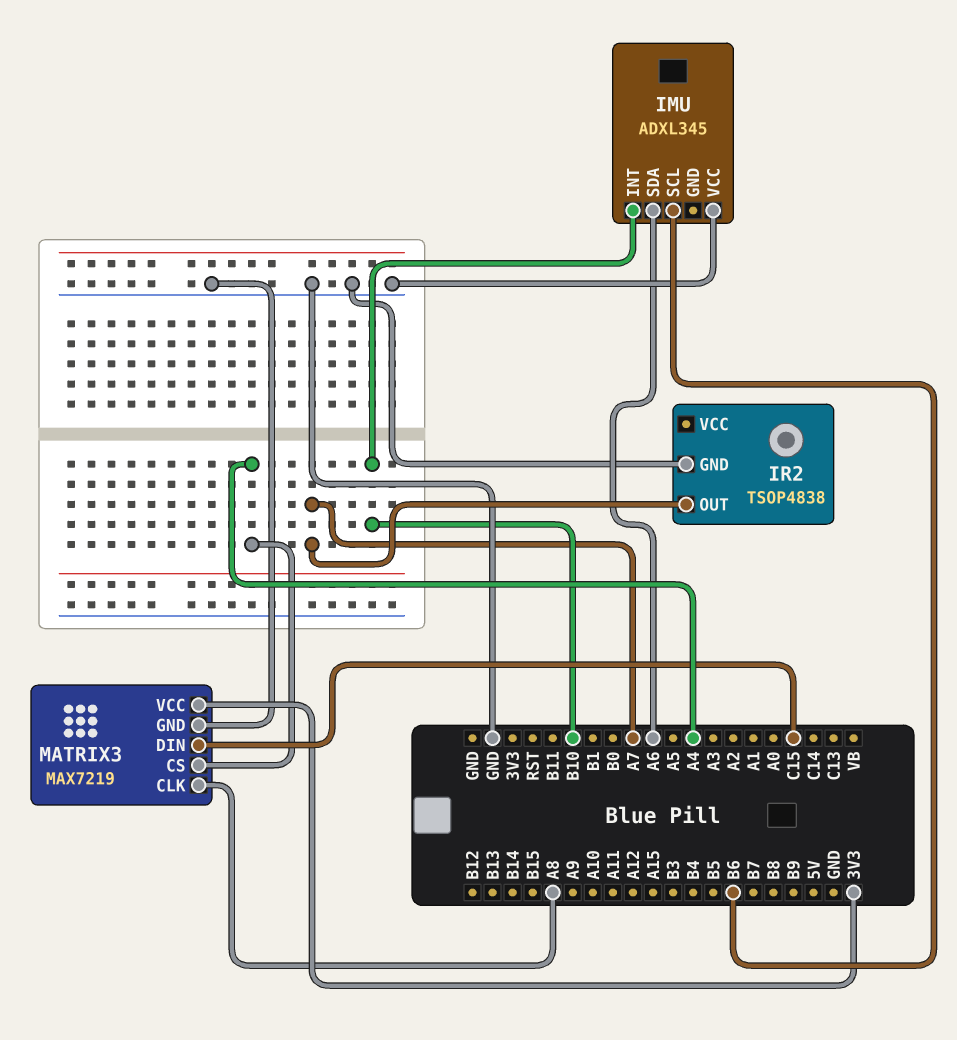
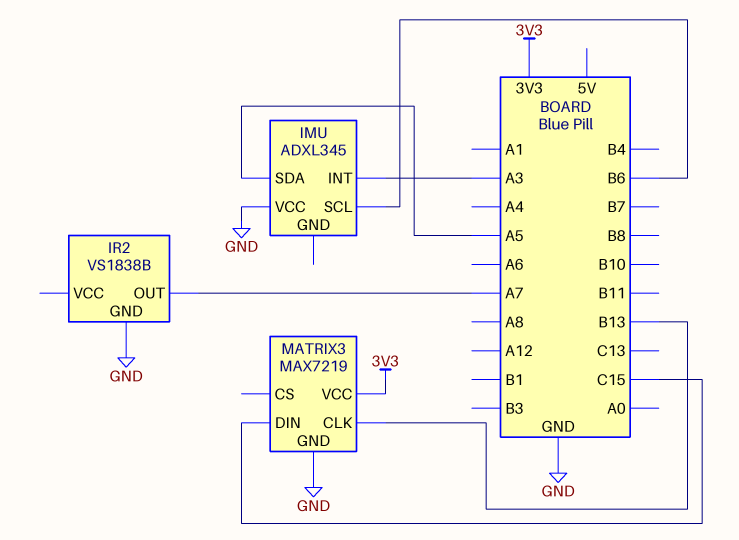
IMU pin INT: B10 -> A3
IMU pin SDA: A6 -> A5
IR2: TSOP4838 -> VS1838B
MATRIX3 pin CLK: A8 -> B13
MATRIX3 pin CS: A4 -> none

